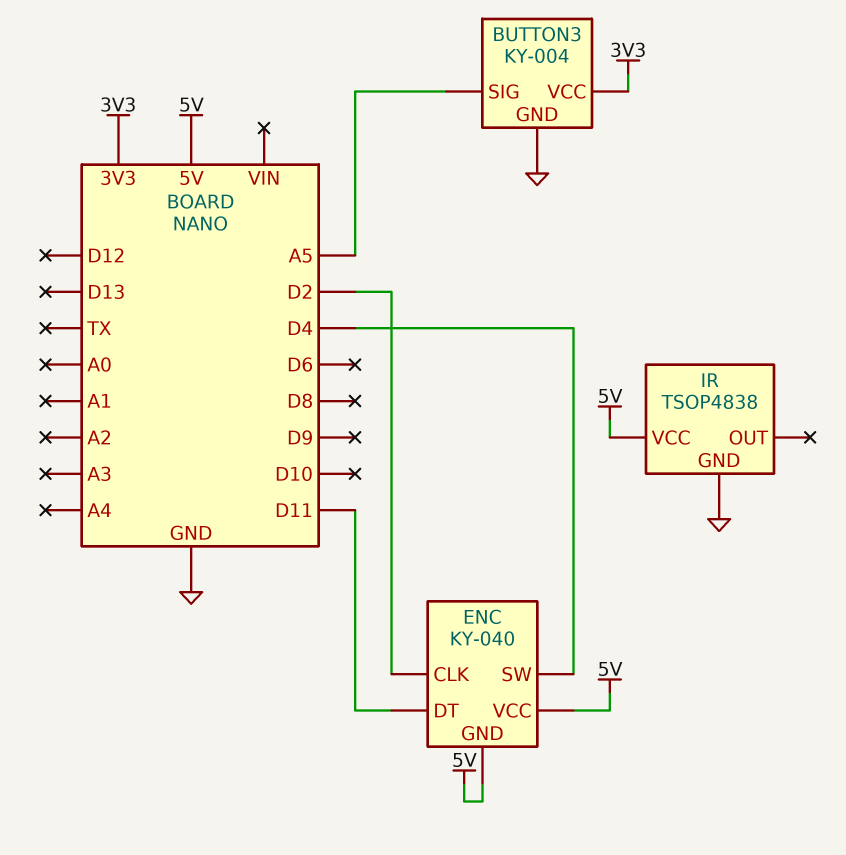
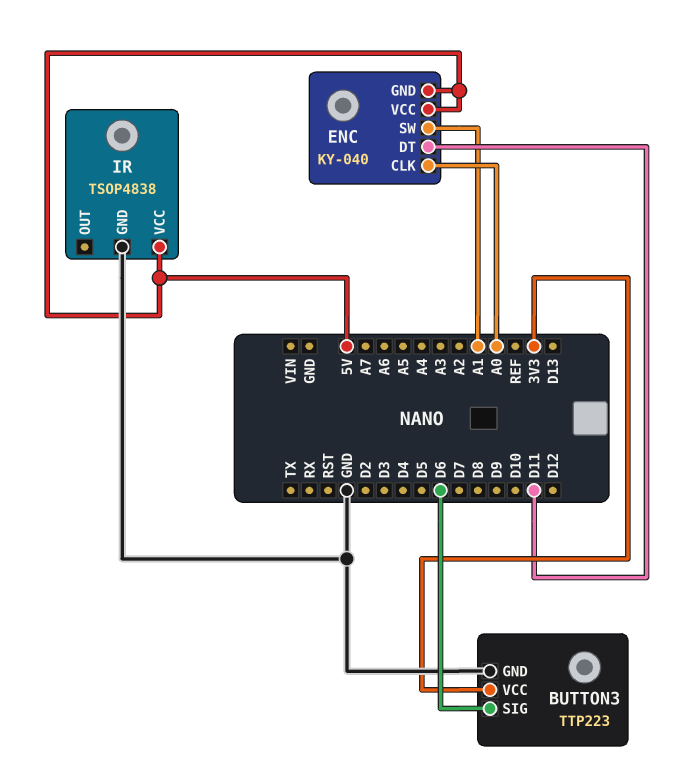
BUTTON3: KY-004 -> TTP223
BUTTON3 pin SIG: A5 -> D6
ENC pin CLK: D2 -> A0
ENC pin SW: D4 -> A1

